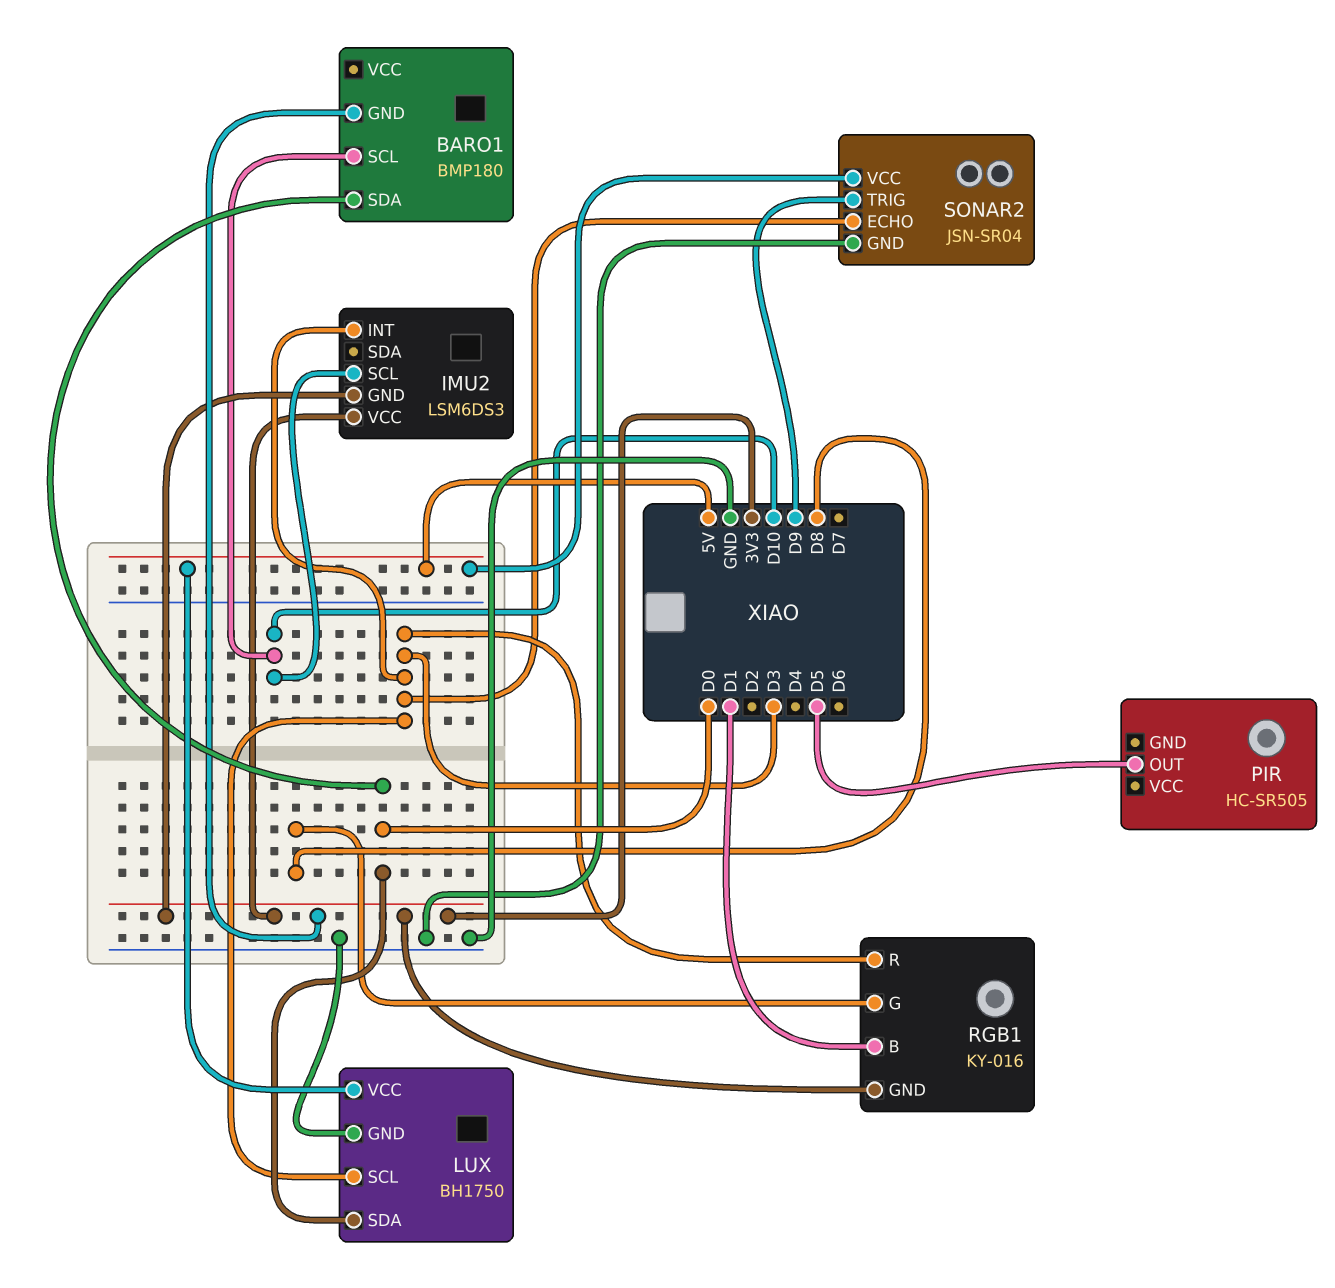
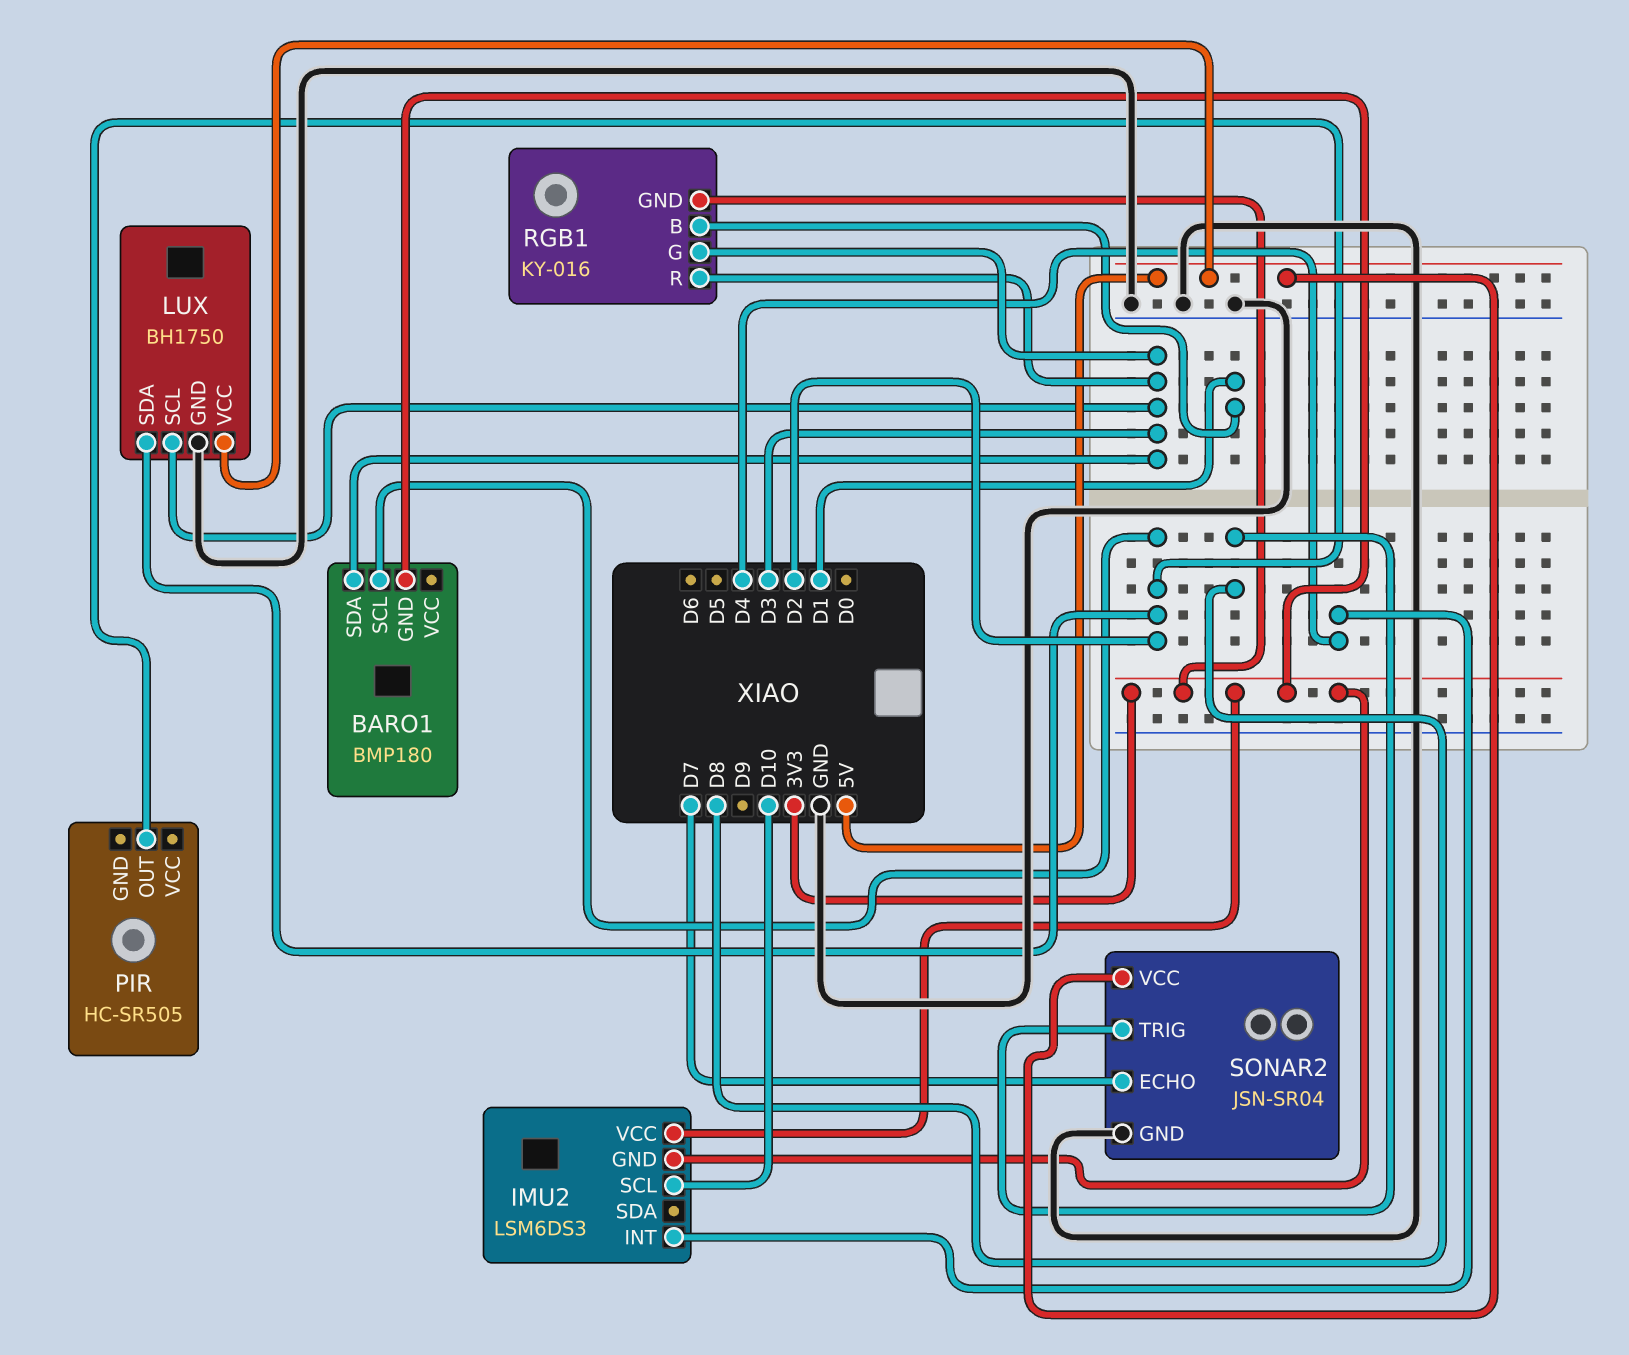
BARO1 pin SCL: D10 -> D2
BARO1 pin SDA: D0 -> D3
IMU2 pin INT: D3 -> D4
LUX pin SDA: D0 -> D2
PIR pin OUT: D5 -> D2
RGB1 pin G: D8 -> D3
SONAR2 pin ECHO: D3 -> D7
SONAR2 pin TRIG: D9 -> D8

